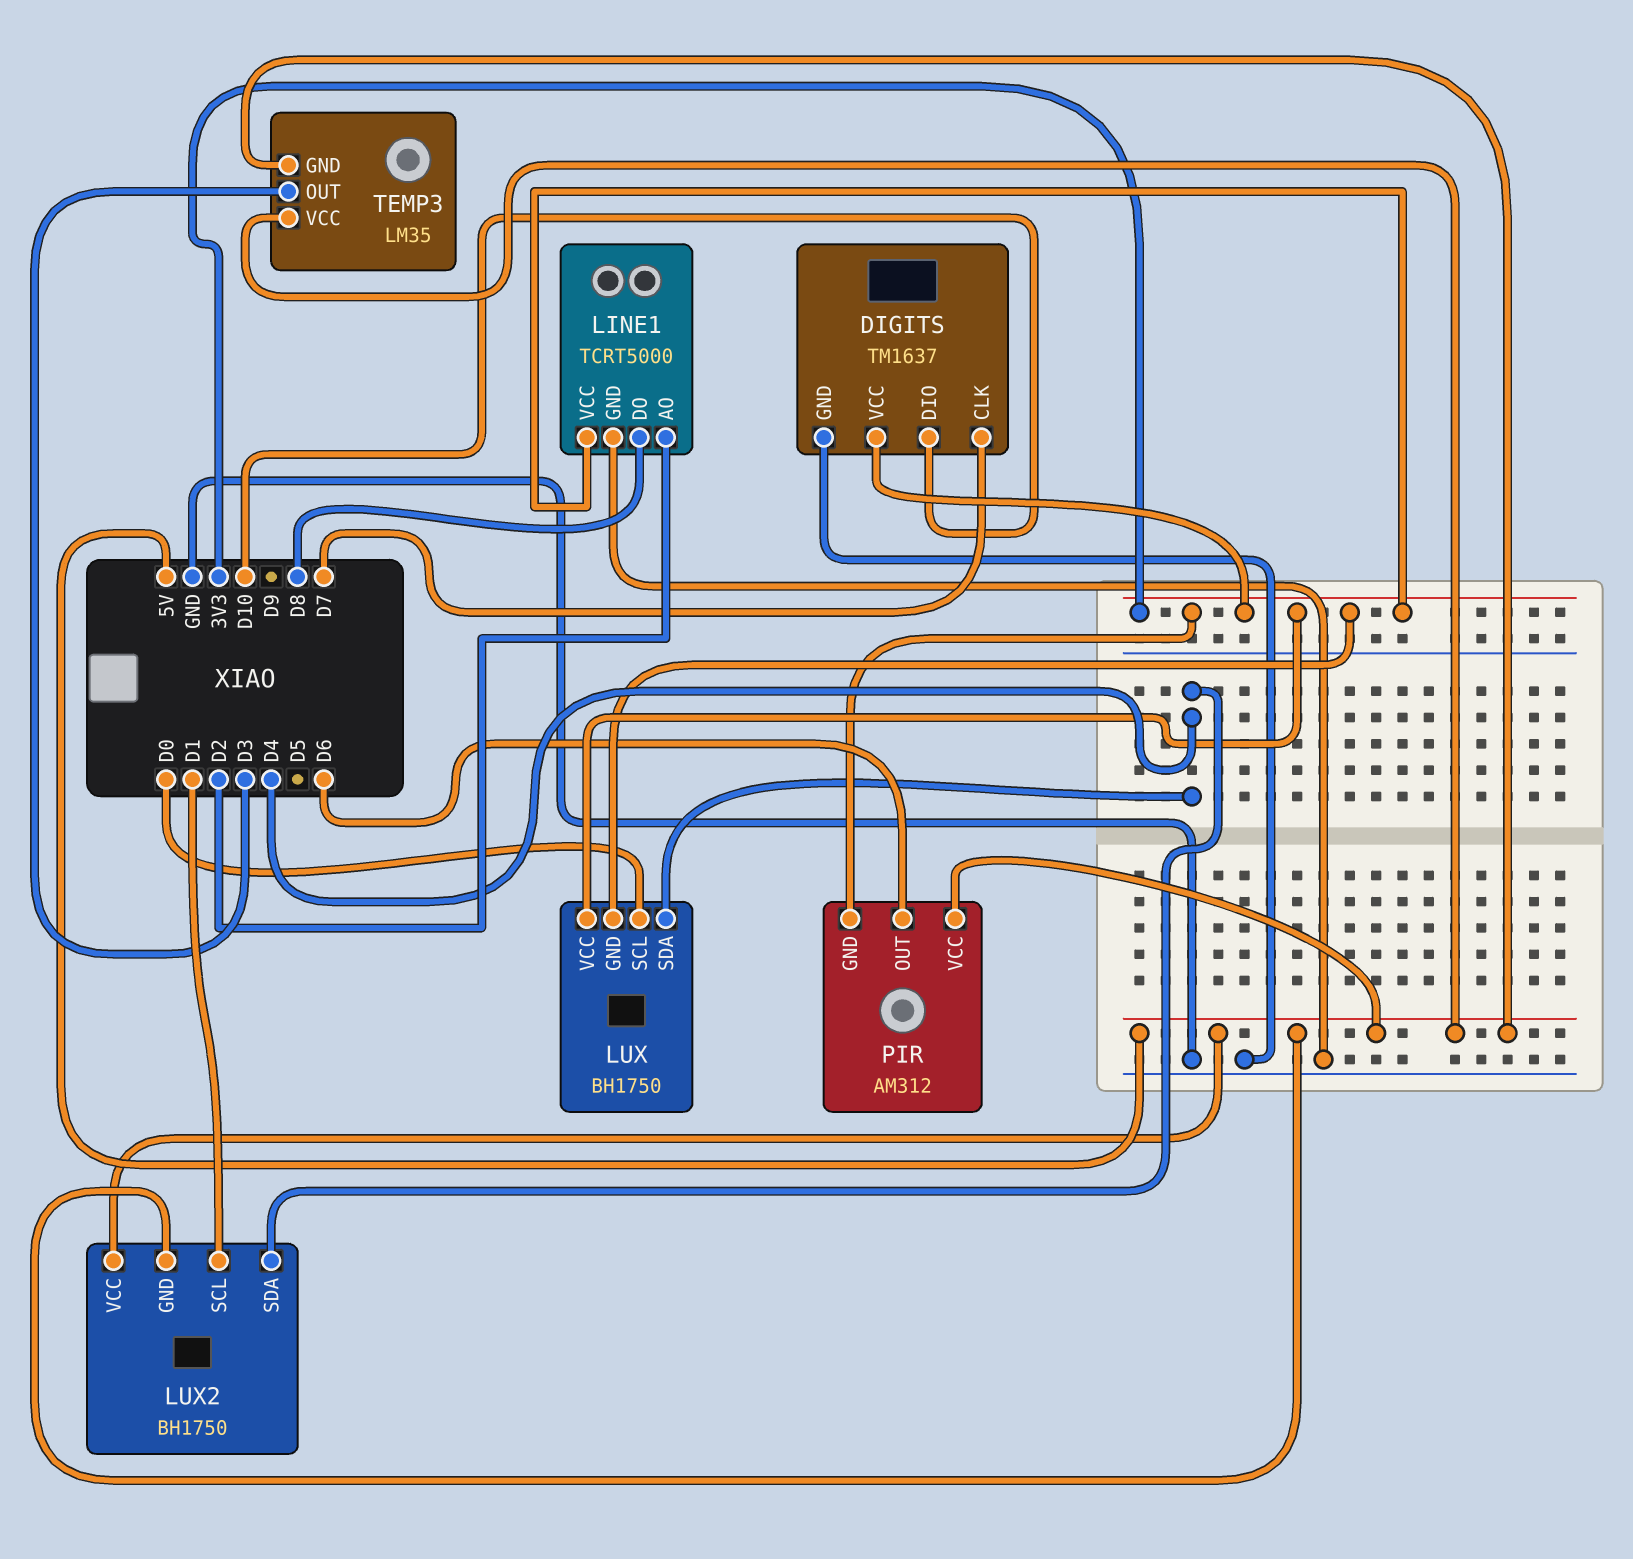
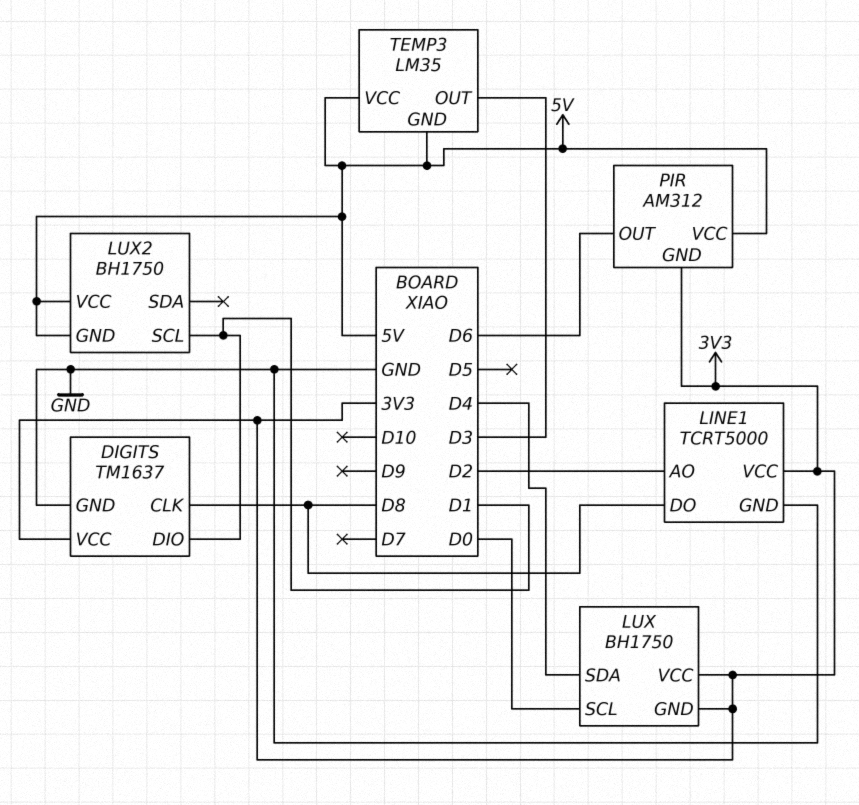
DIGITS pin CLK: D7 -> D8
DIGITS pin DIO: D10 -> D1
LUX2 pin SDA: D4 -> none

